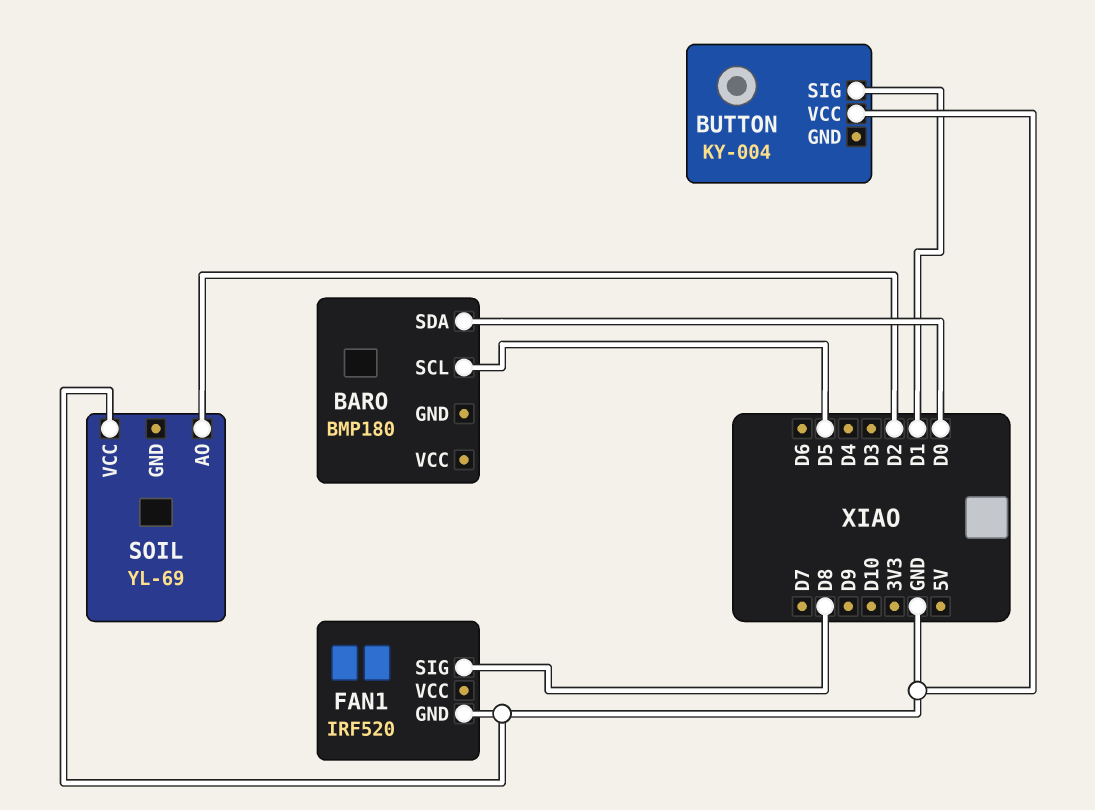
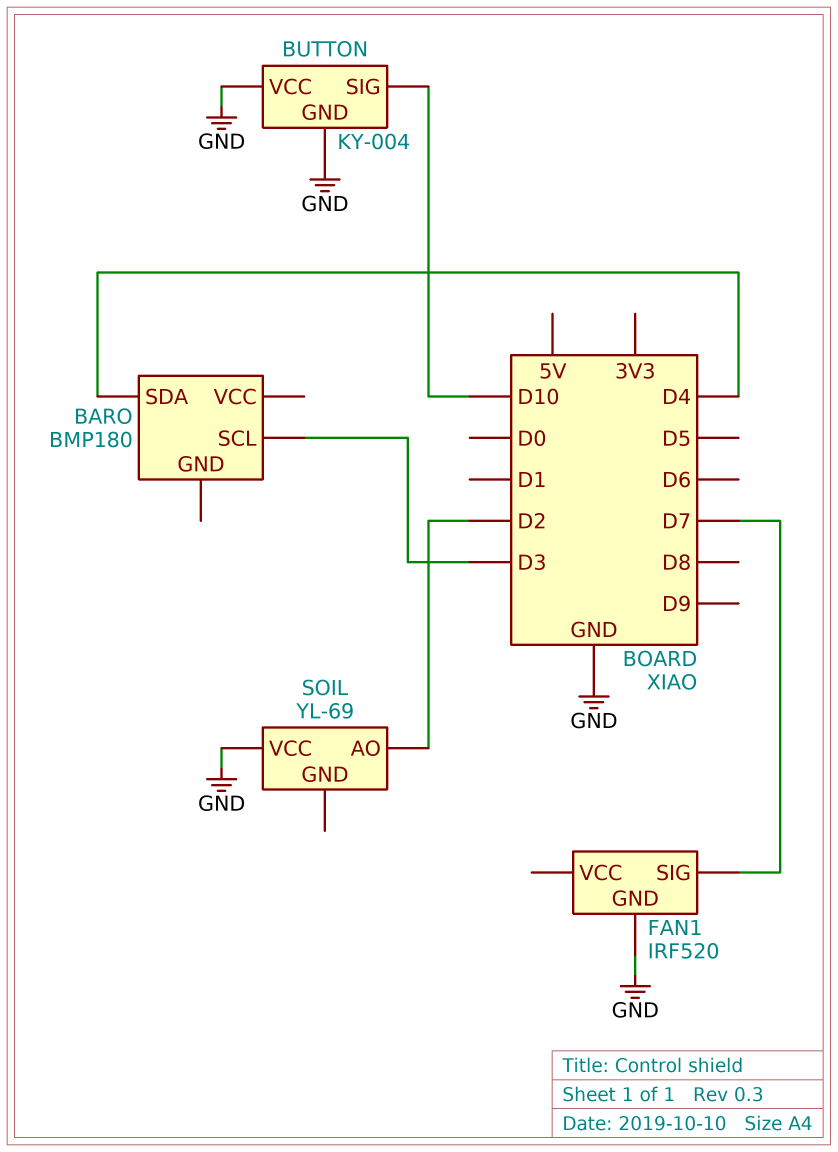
BARO pin SCL: D5 -> D3
BARO pin SDA: D0 -> D4
BUTTON pin GND: none -> GND
BUTTON pin SIG: D1 -> D10
FAN1 pin SIG: D8 -> D7

